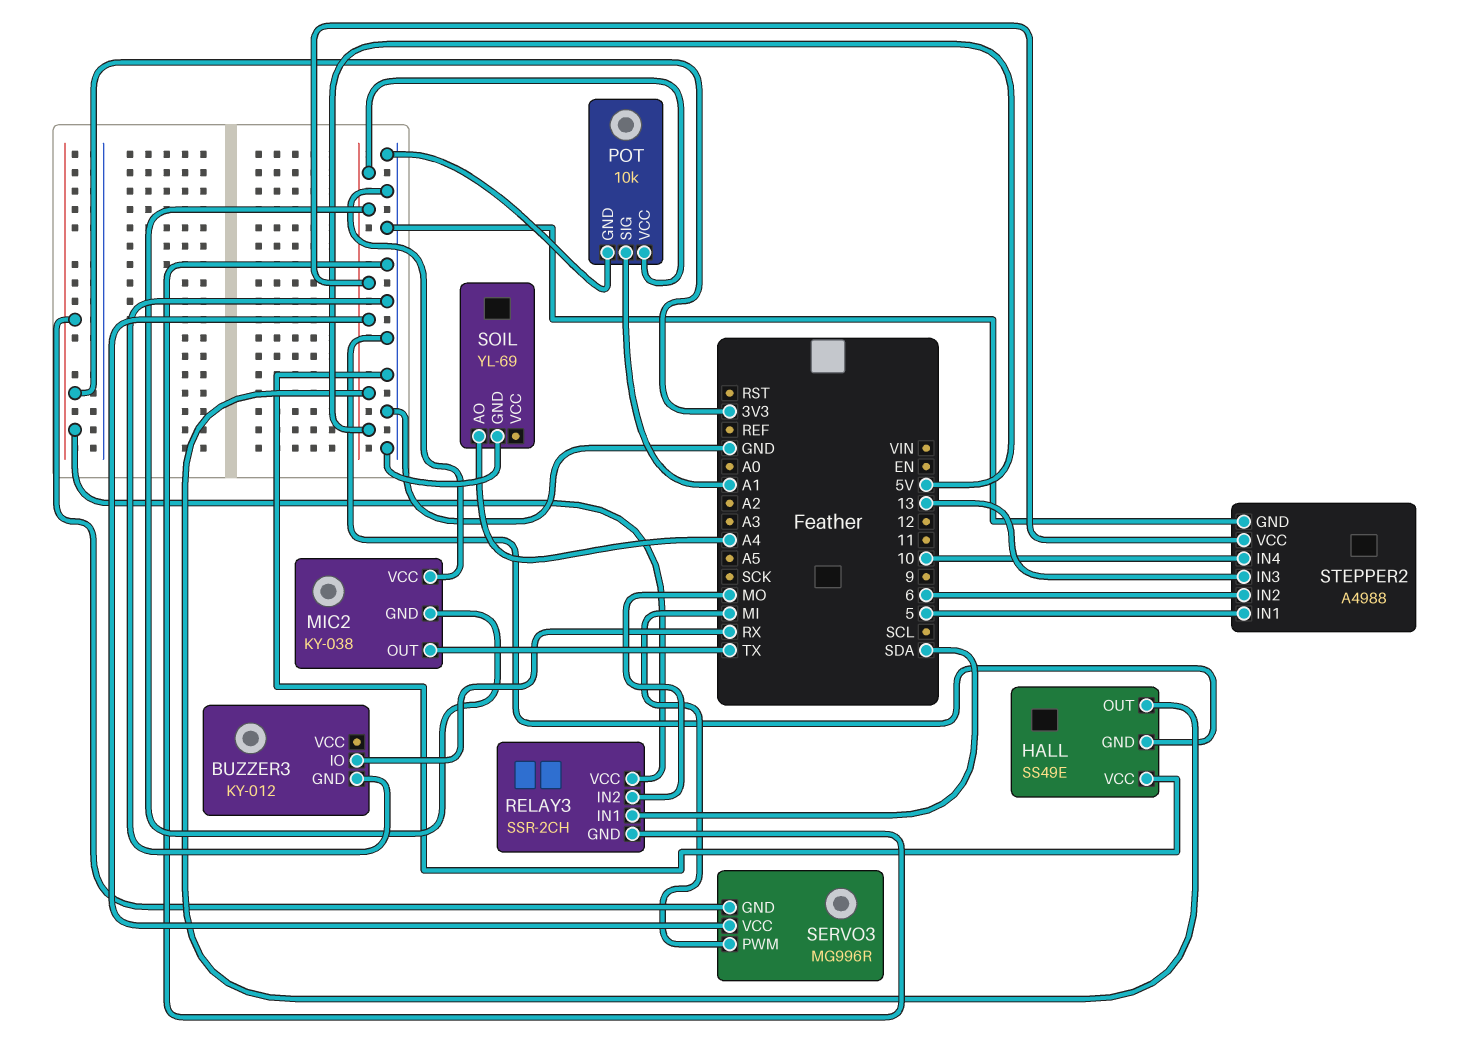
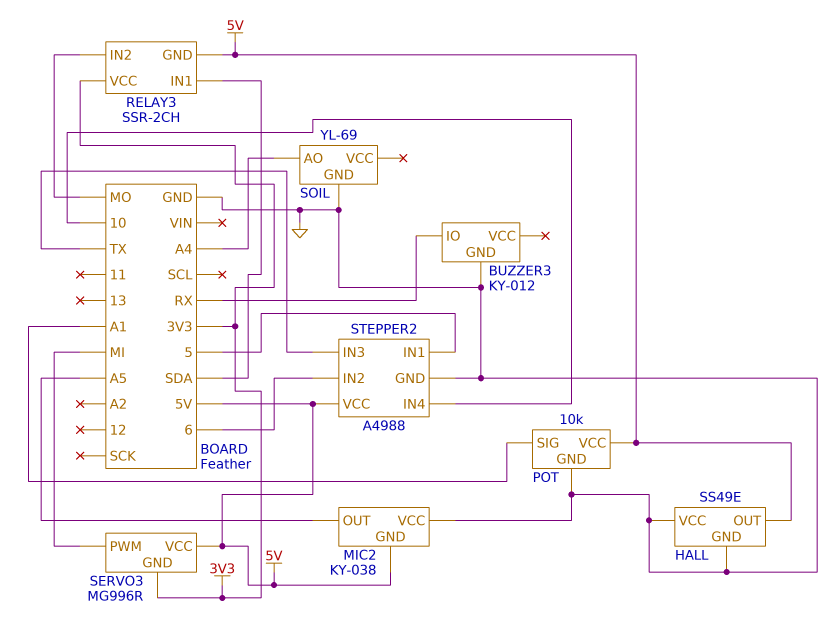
MIC2 pin OUT: TX -> A5
RELAY3 pin GND: GND -> 5V
STEPPER2 pin IN3: 13 -> TX

